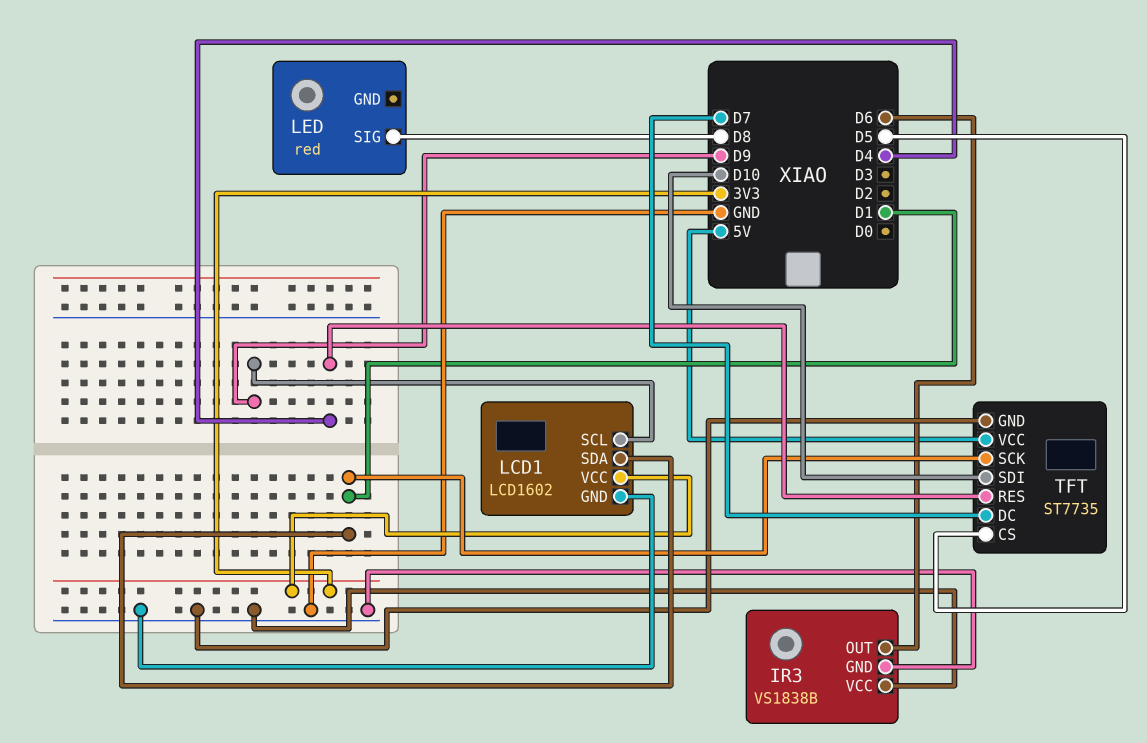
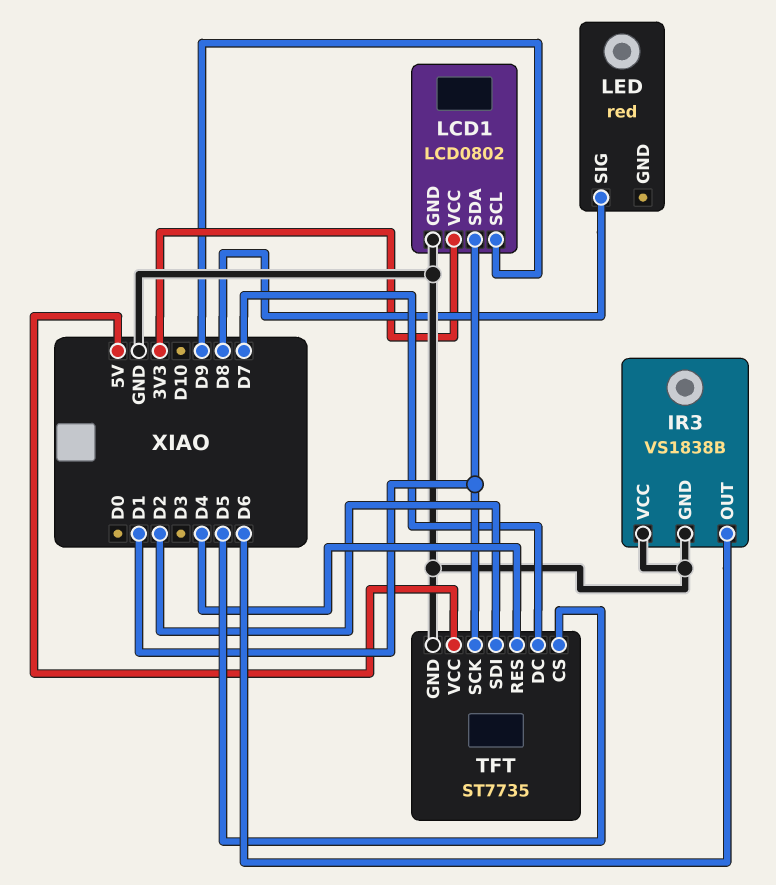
LCD1: LCD1602 -> LCD0802
TFT pin SDI: D10 -> D2

